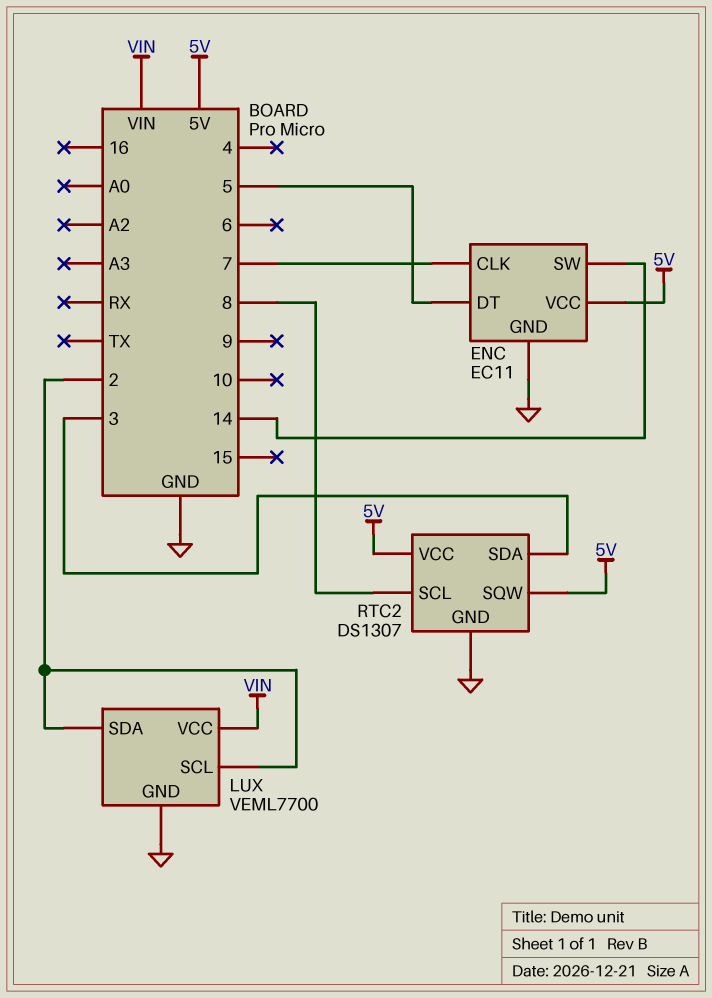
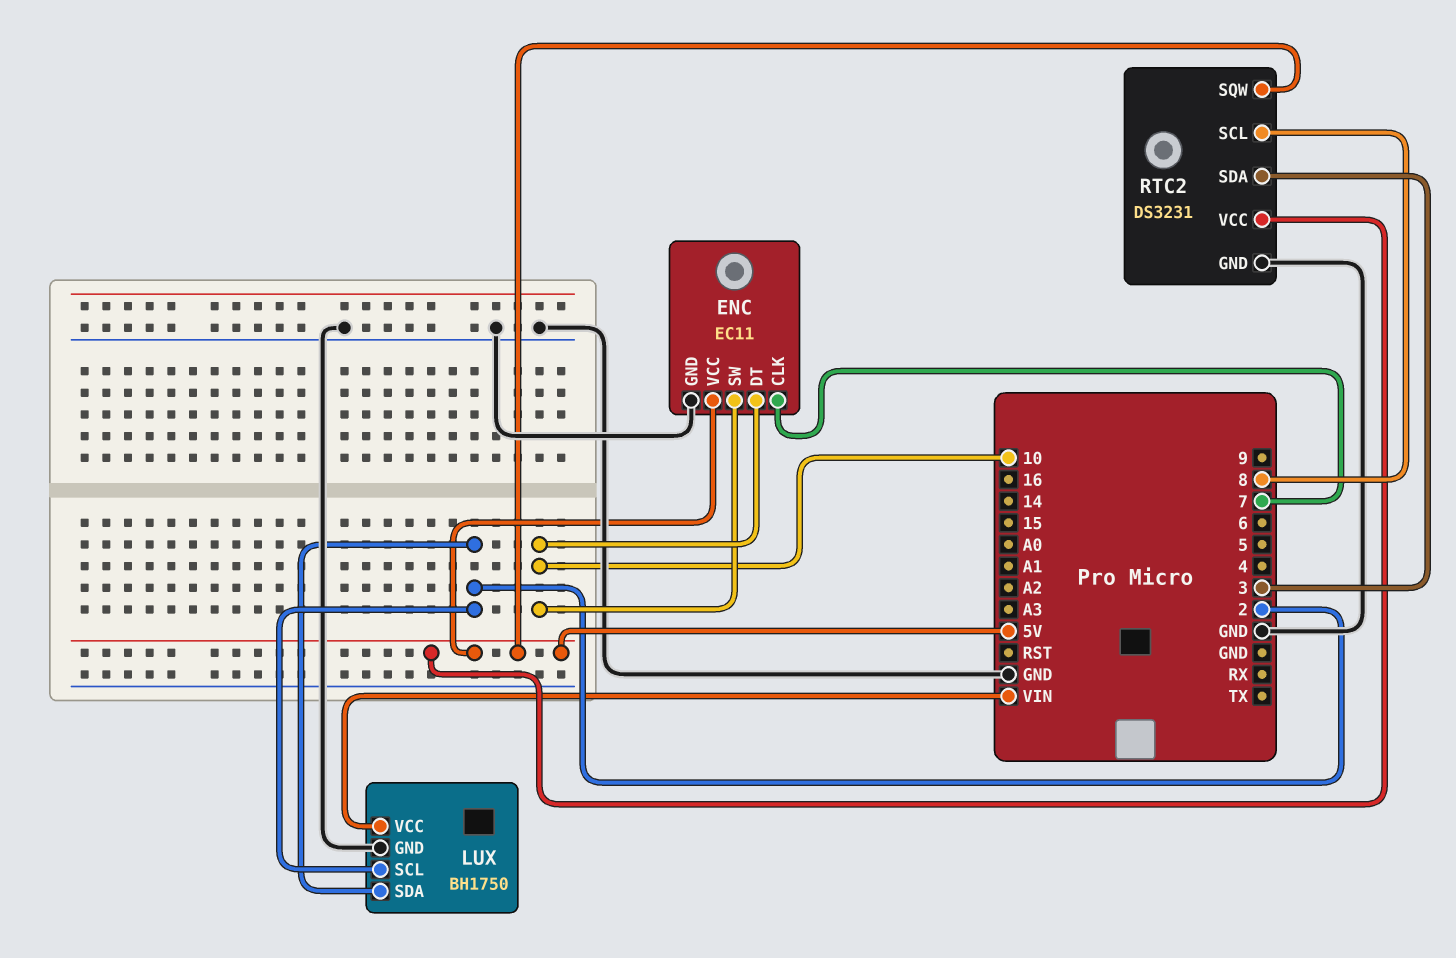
ENC pin DT: 5 -> 10
ENC pin SW: 14 -> 10
LUX: VEML7700 -> BH1750
RTC2: DS1307 -> DS3231

